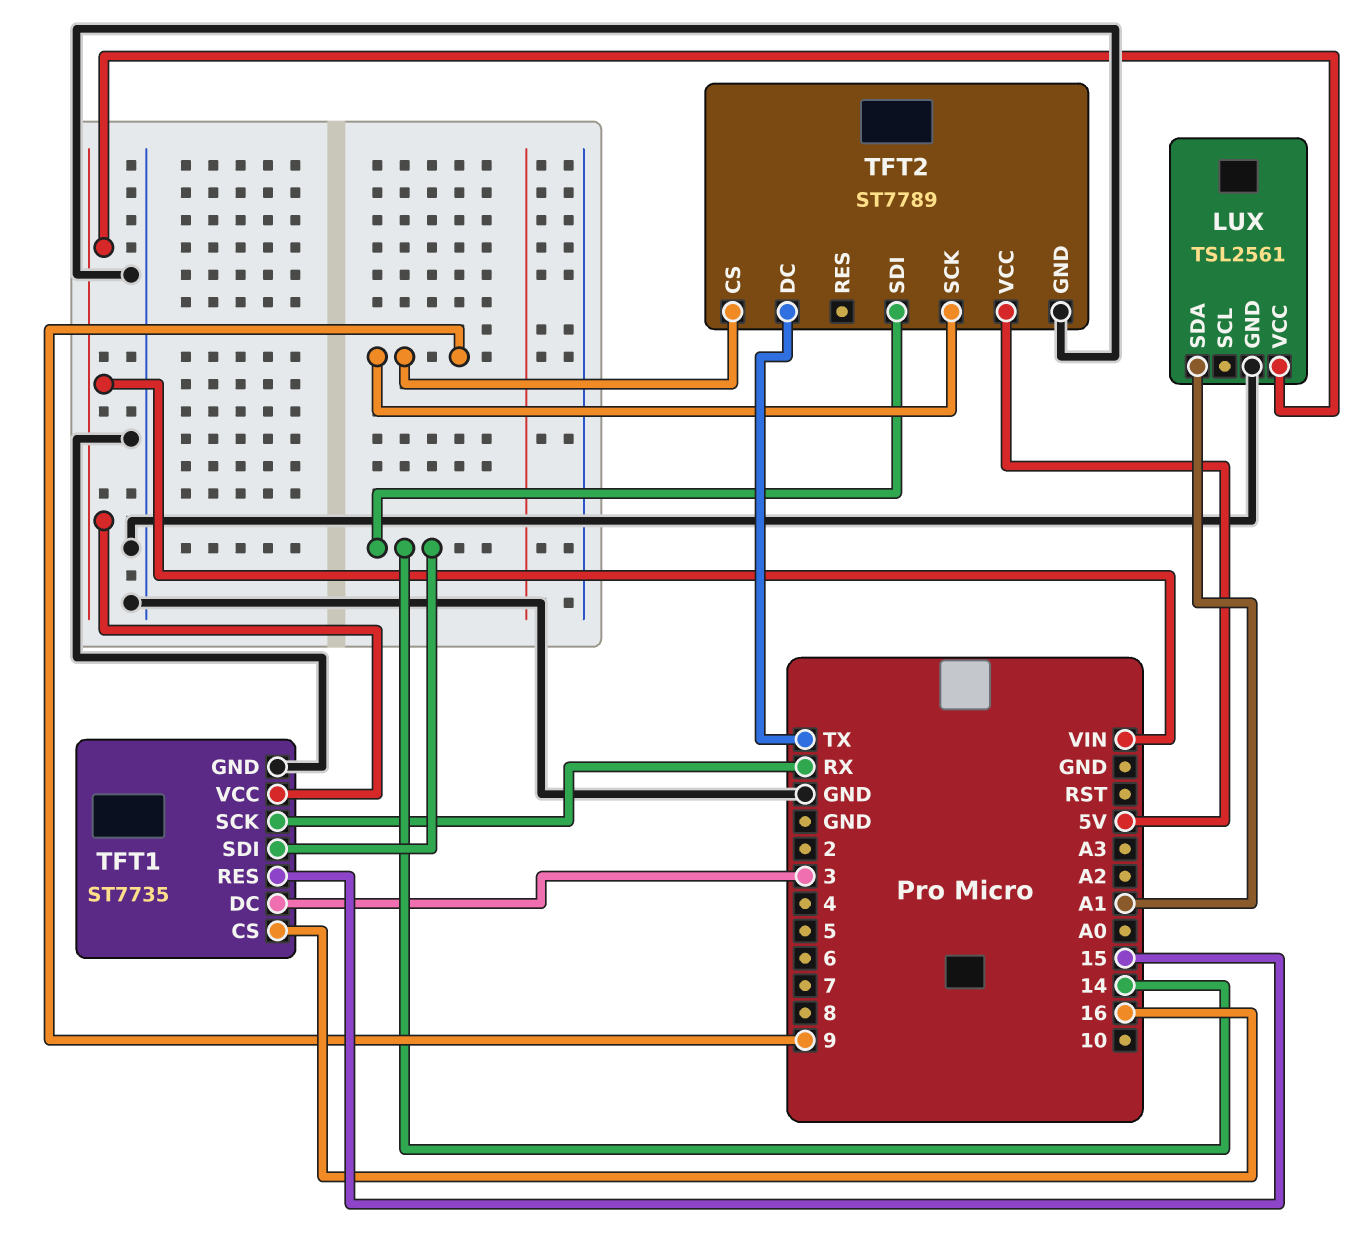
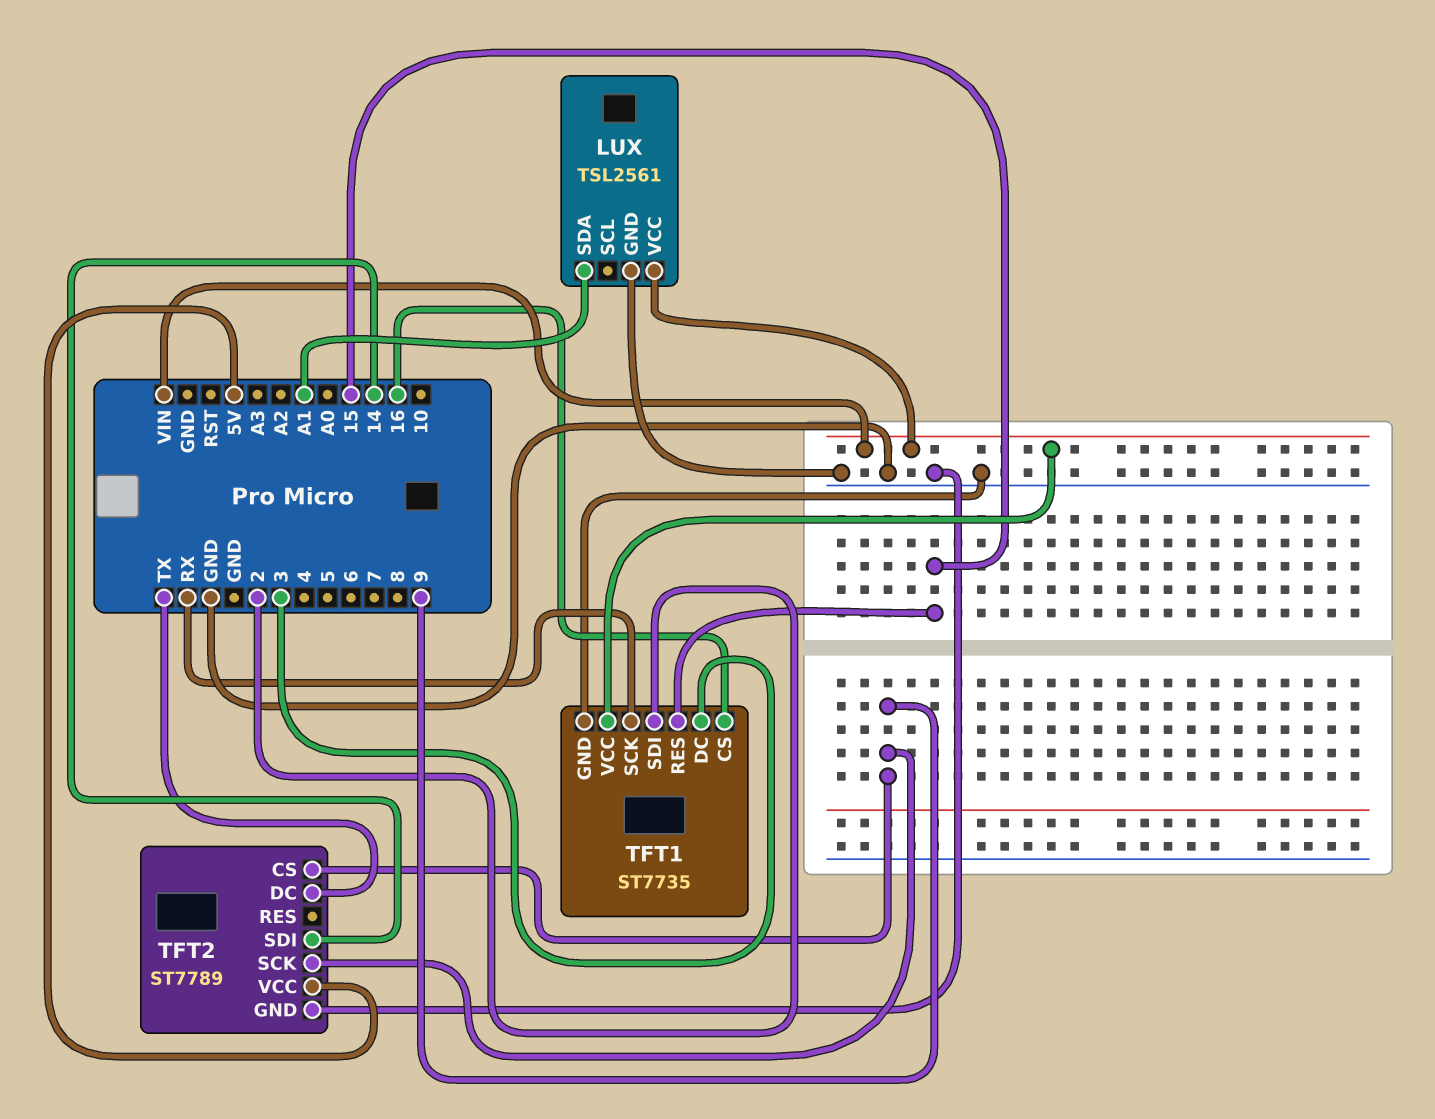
TFT1 pin SDI: 14 -> 2

